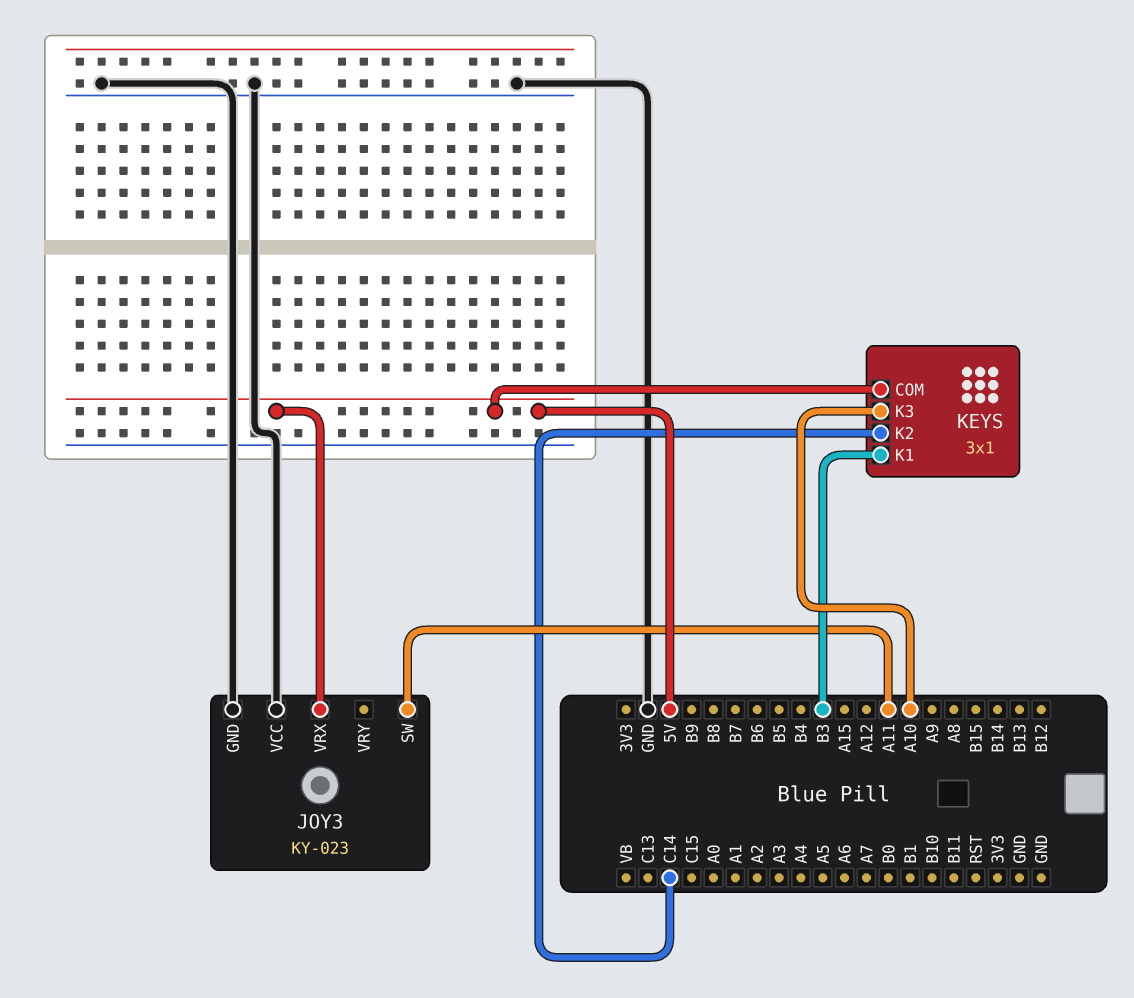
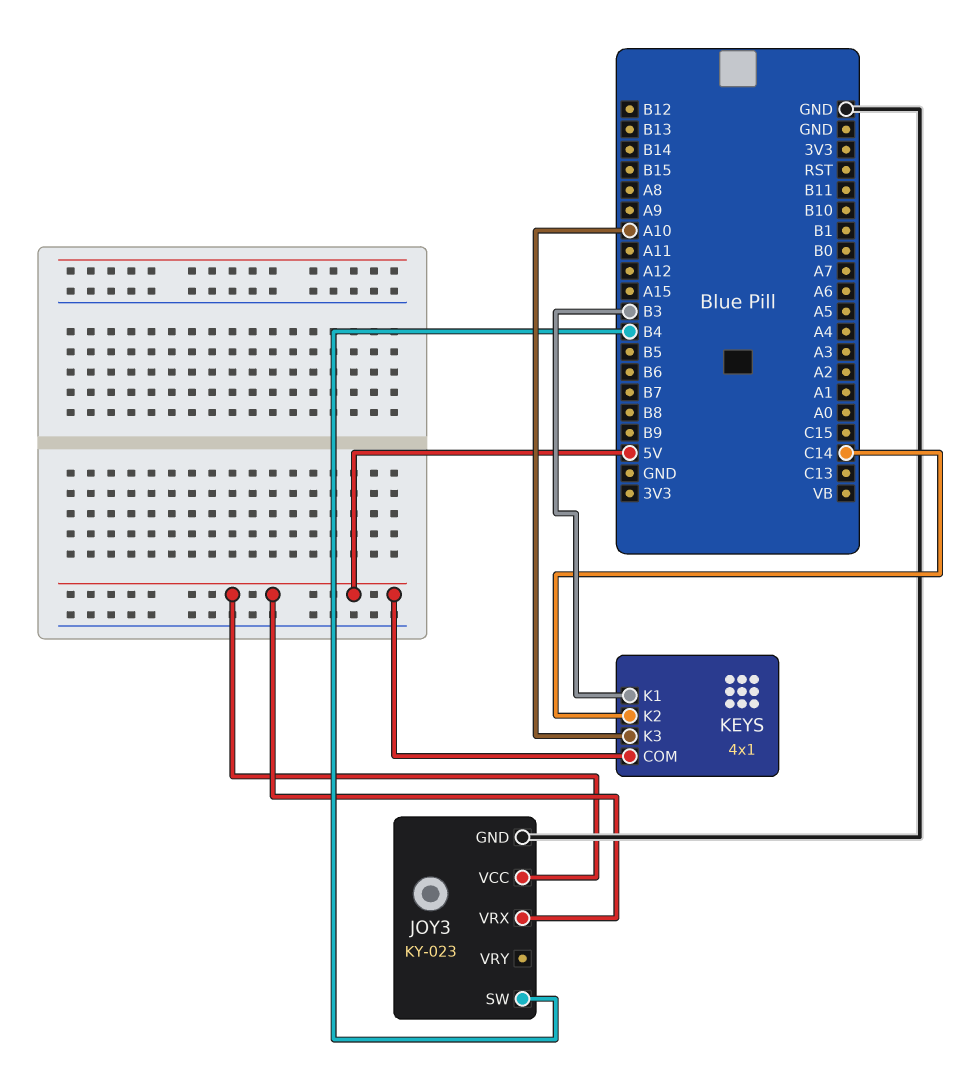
JOY3 pin SW: A11 -> B4
JOY3 pin VCC: GND -> 5V
KEYS: 3x1 -> 4x1

